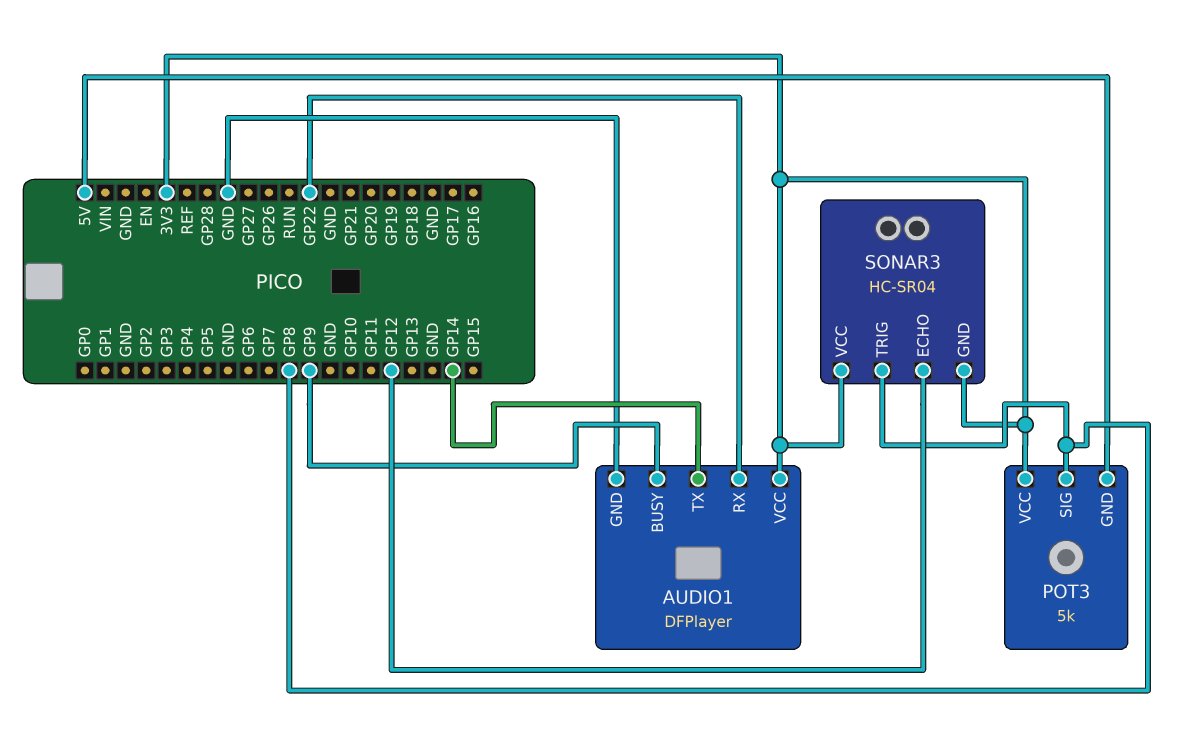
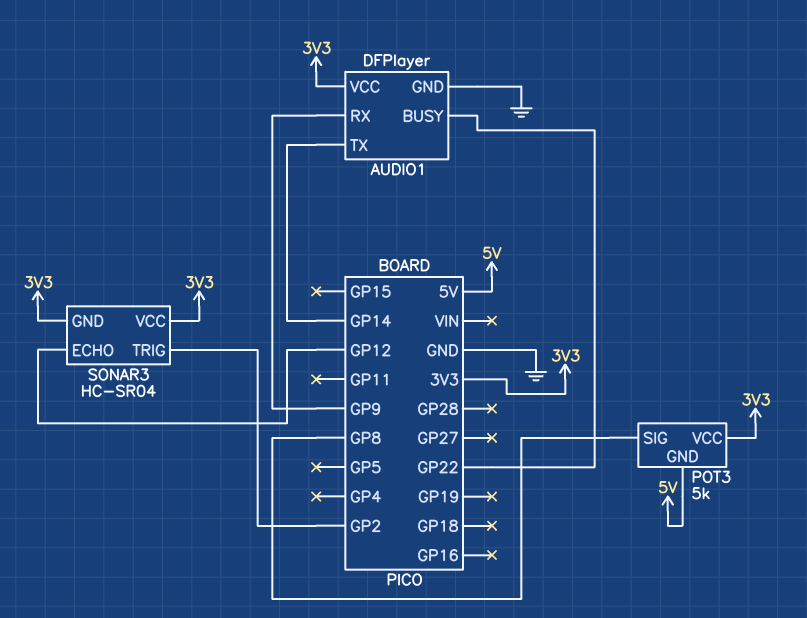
AUDIO1 pin BUSY: GP9 -> GP22
AUDIO1 pin RX: GP22 -> GP9
SONAR3 pin TRIG: GP8 -> GP2

